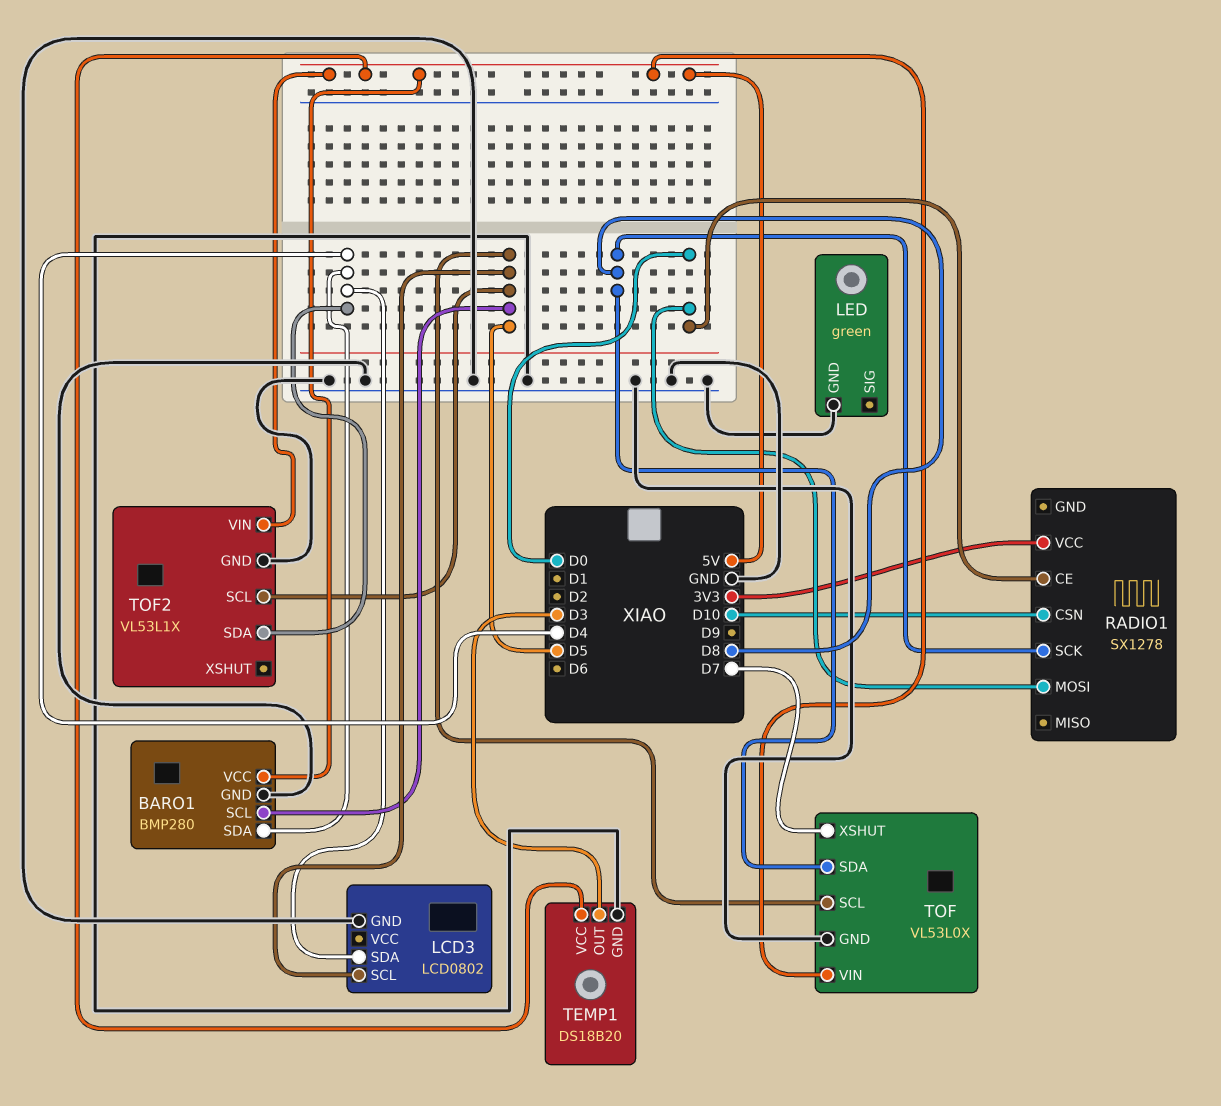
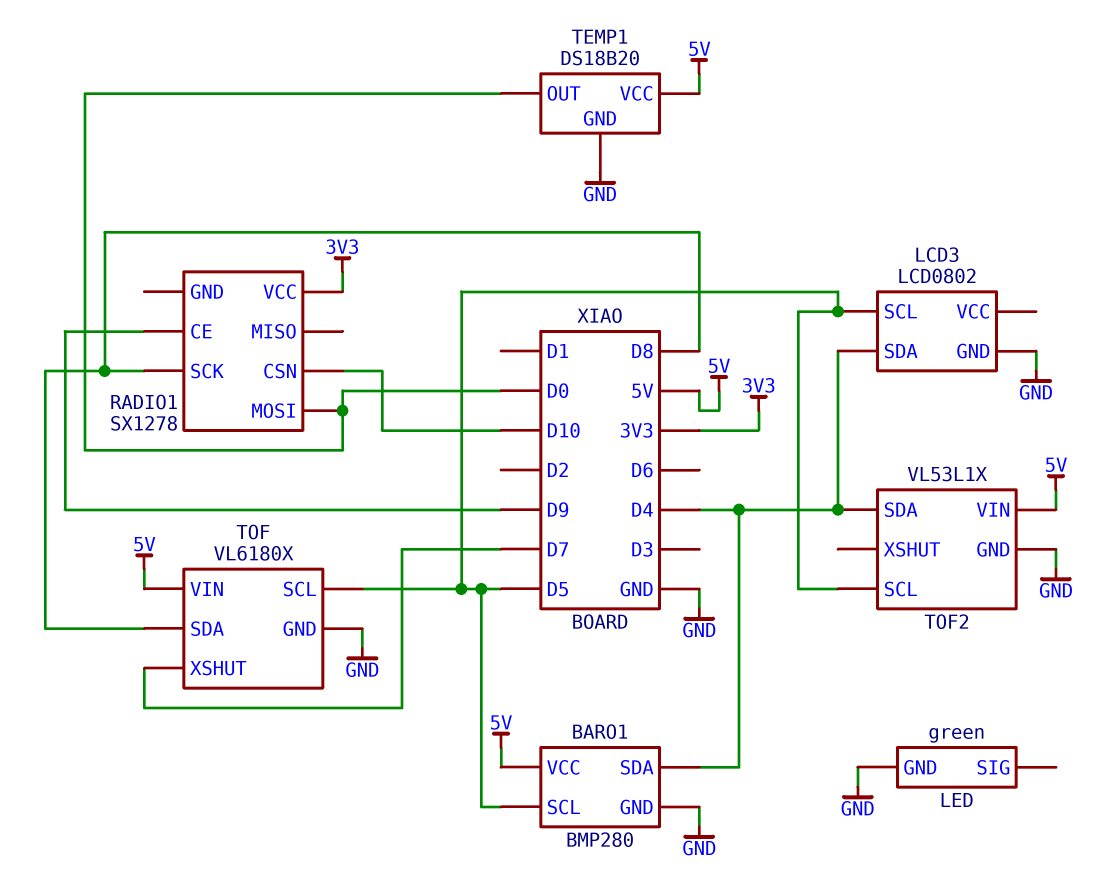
RADIO1 pin CE: D0 -> D9
TEMP1 pin OUT: D3 -> D0
TOF: VL53L0X -> VL6180X

